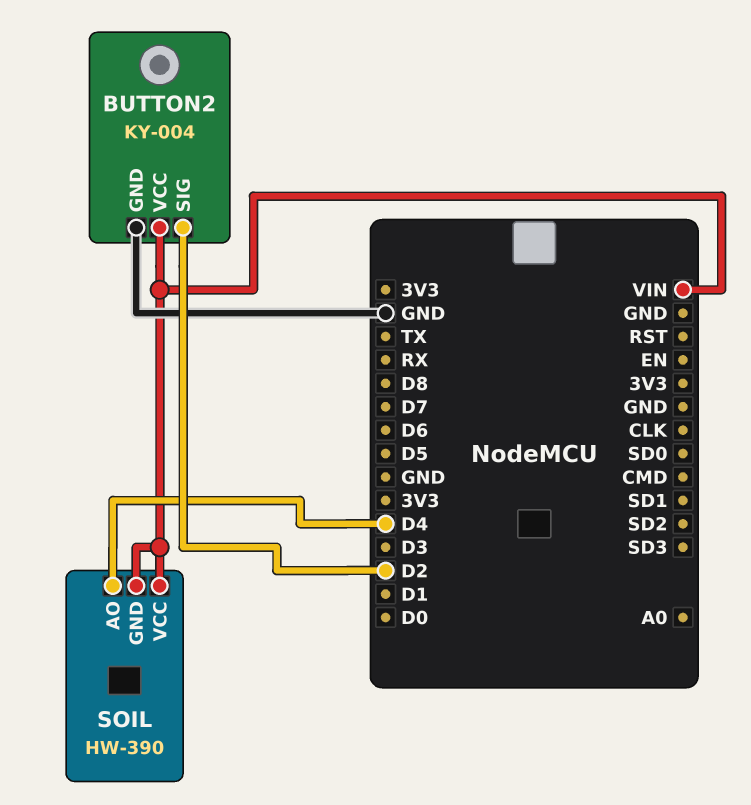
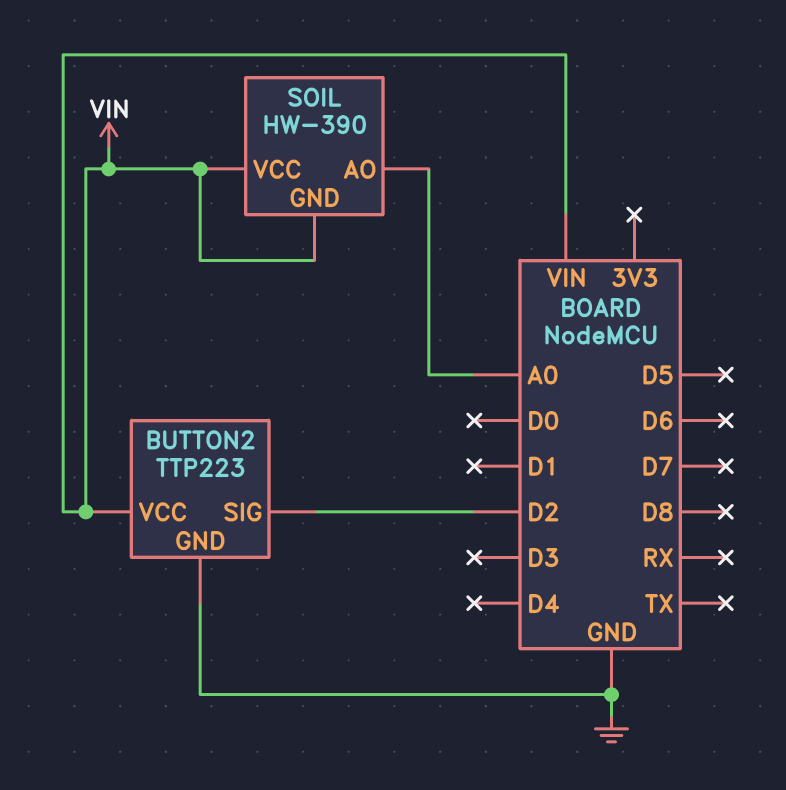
BUTTON2: KY-004 -> TTP223
SOIL pin AO: D4 -> A0

